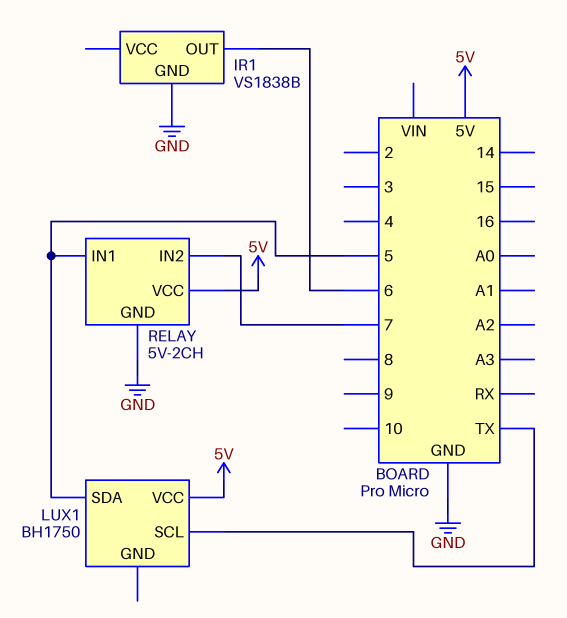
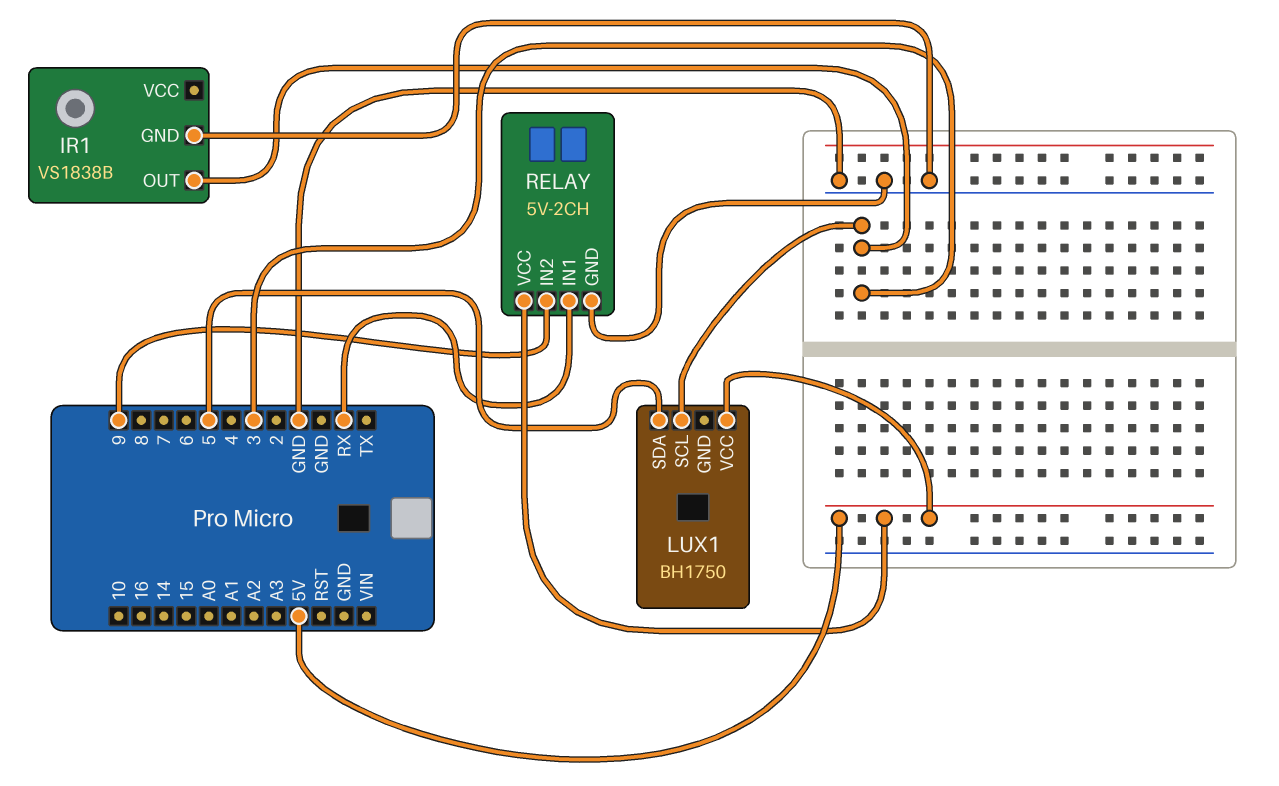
IR1 pin OUT: 6 -> 3
LUX1 pin SCL: TX -> 3
RELAY pin IN1: 5 -> RX
RELAY pin IN2: 7 -> 9

